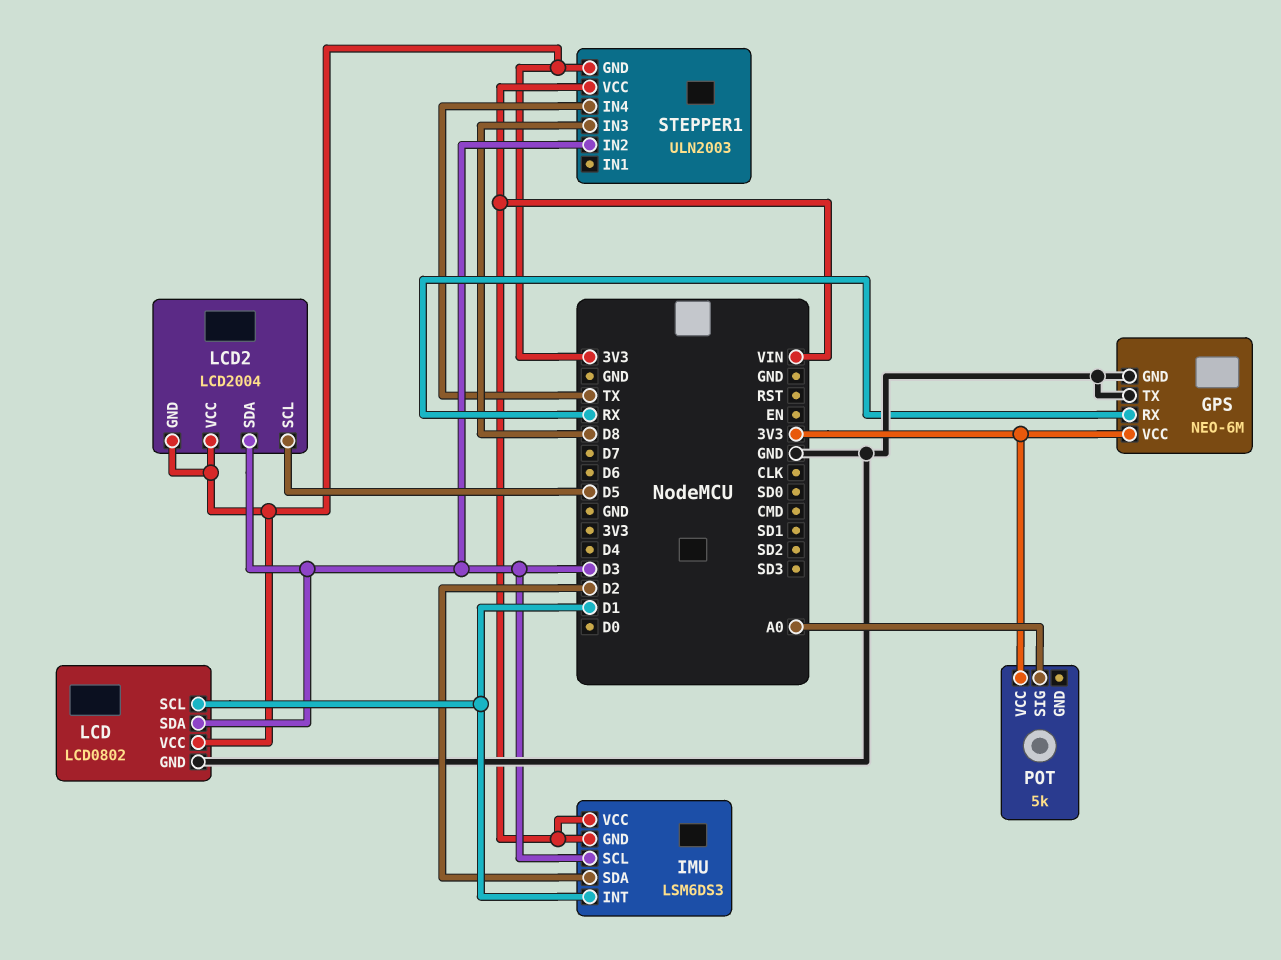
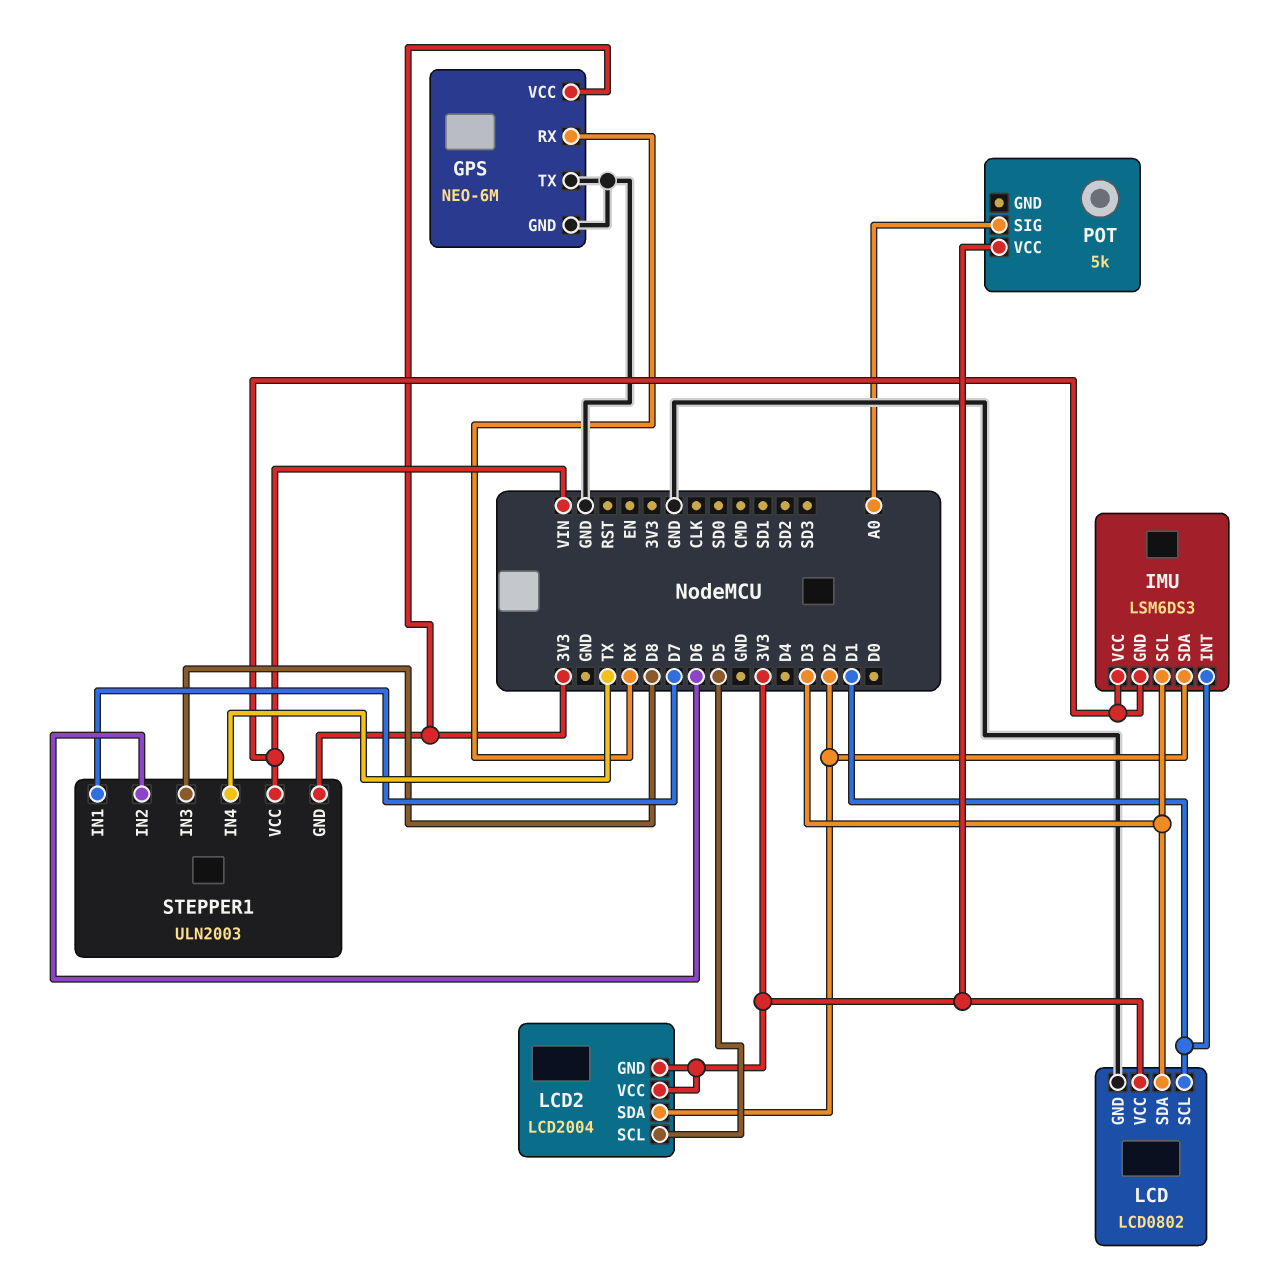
LCD2 pin SDA: D3 -> D2
STEPPER1 pin IN1: none -> D7
STEPPER1 pin IN2: D3 -> D6

